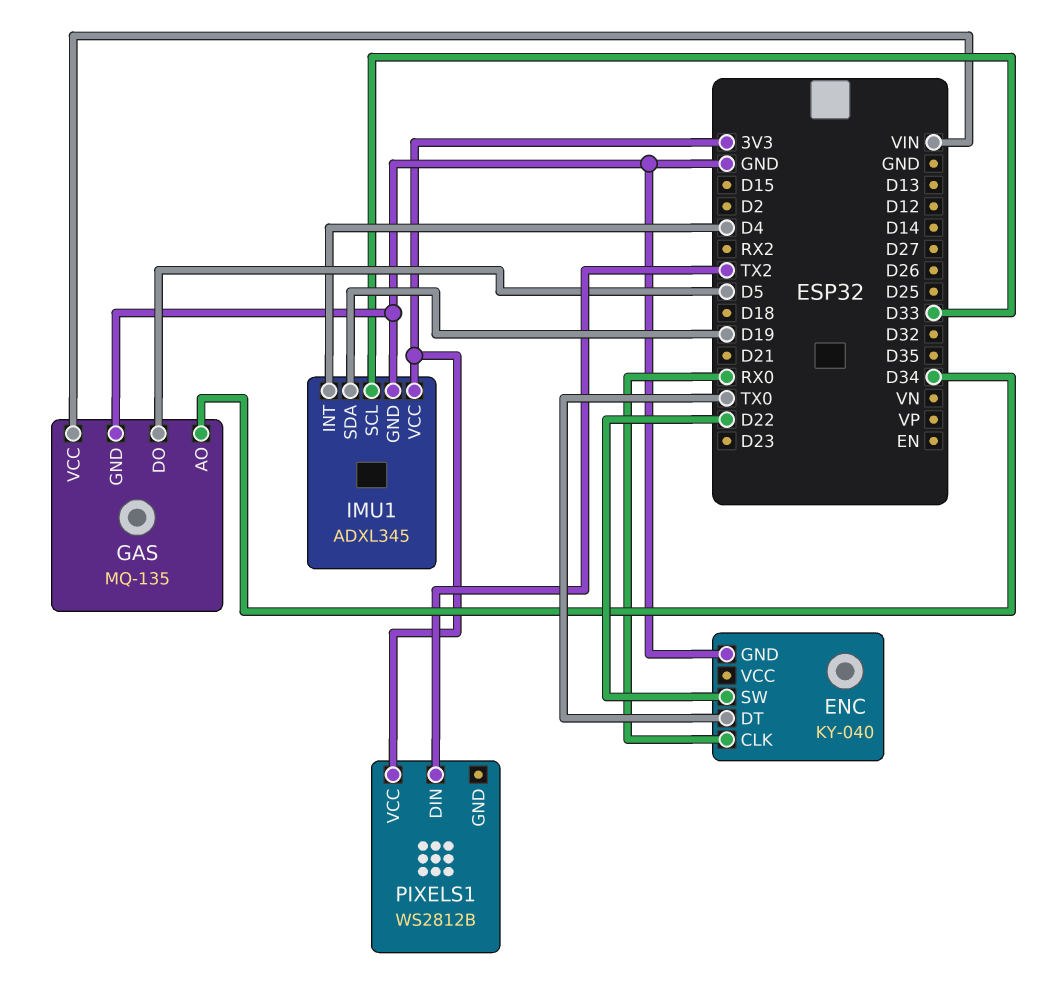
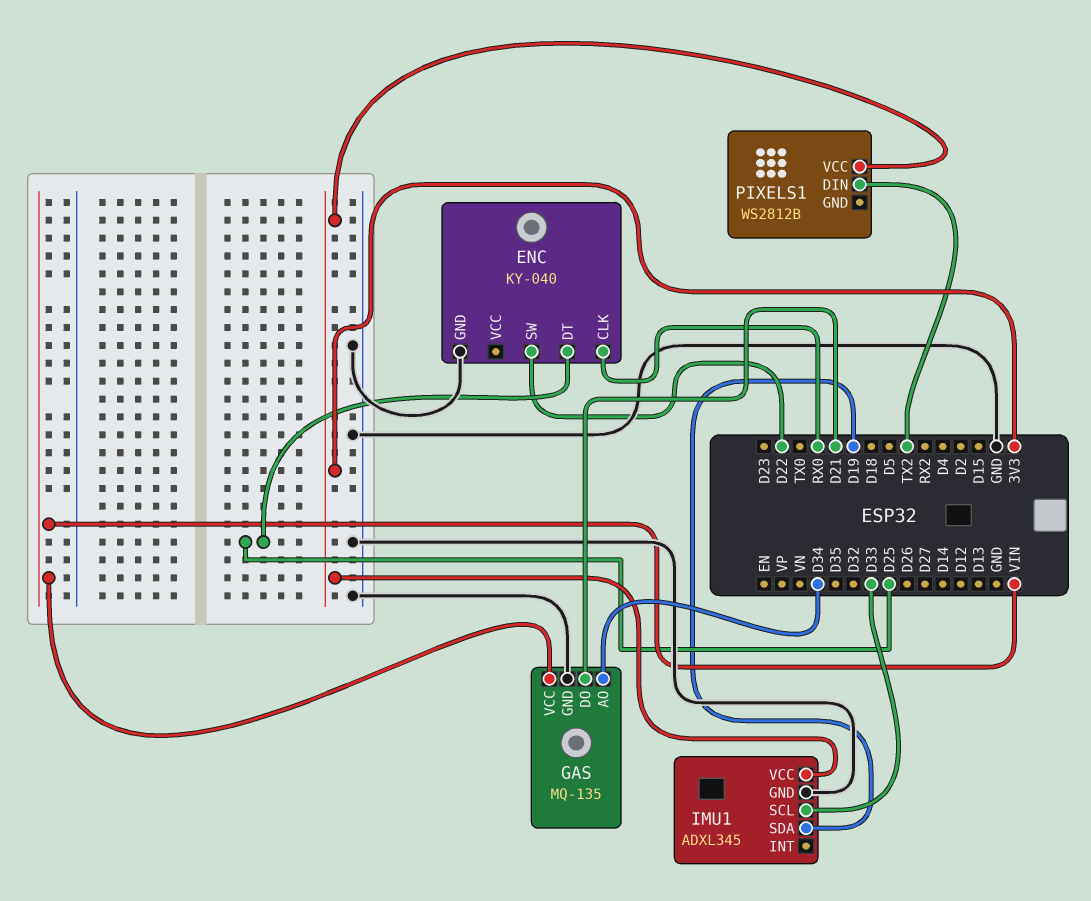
ENC pin DT: TX0 -> D25
GAS pin DO: D5 -> D21
IMU1 pin INT: D4 -> none

